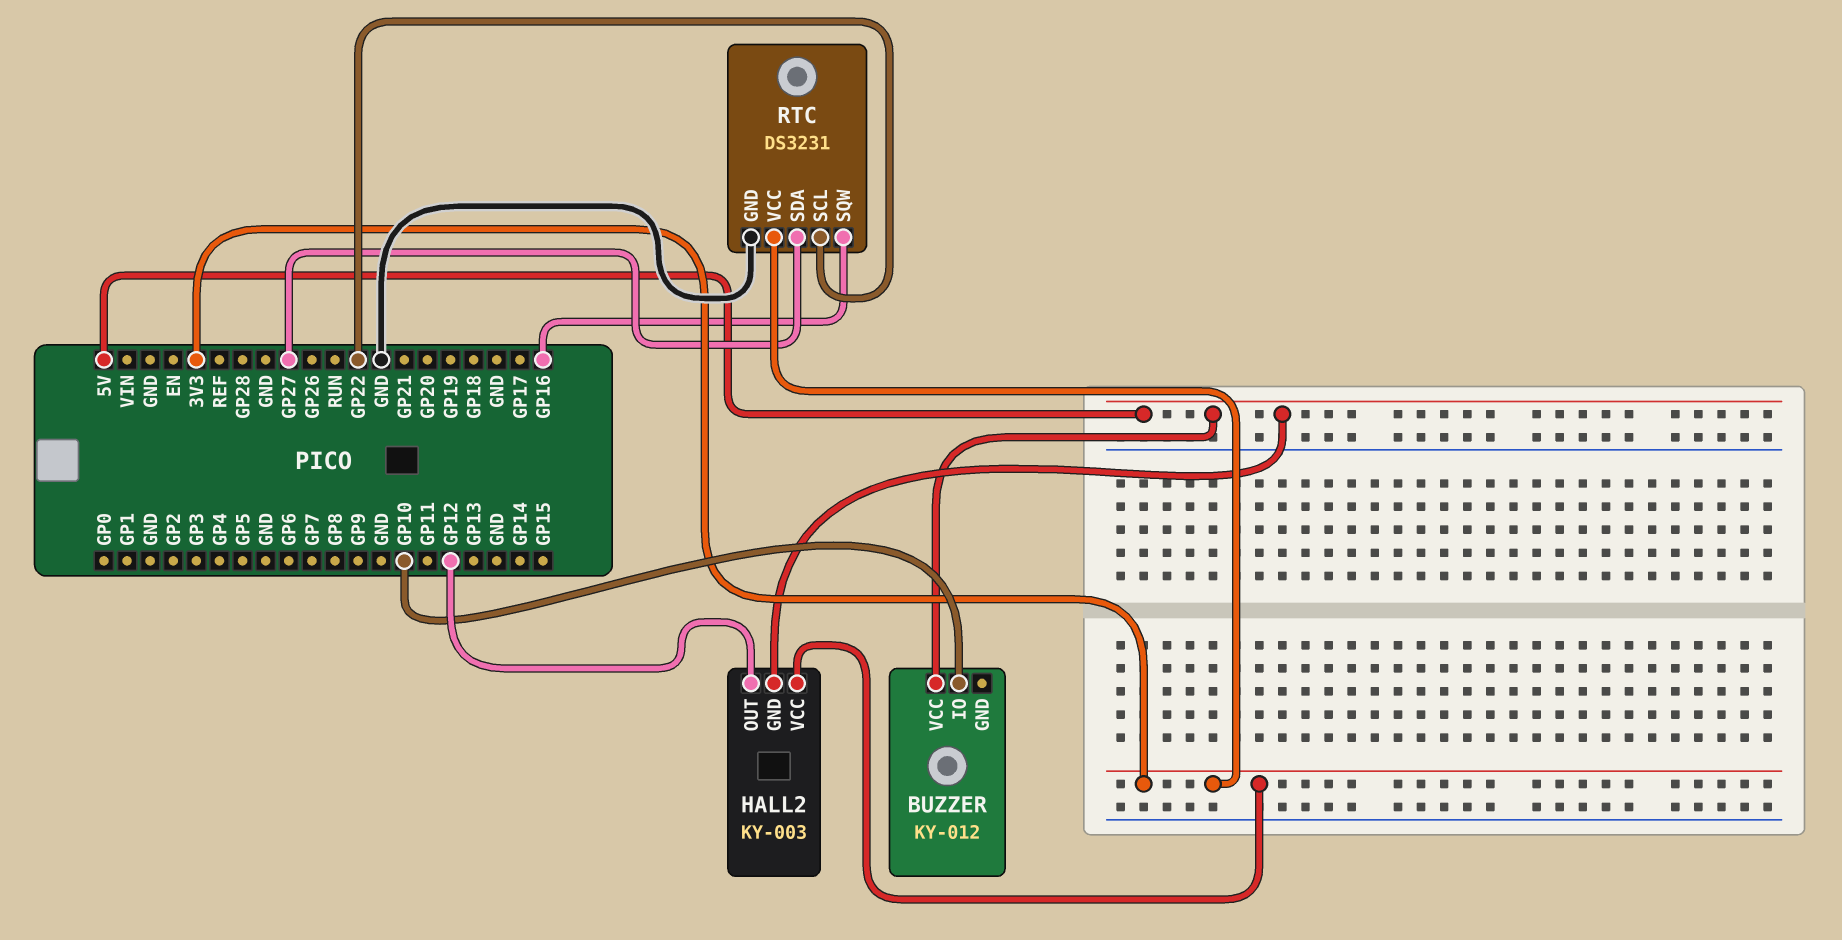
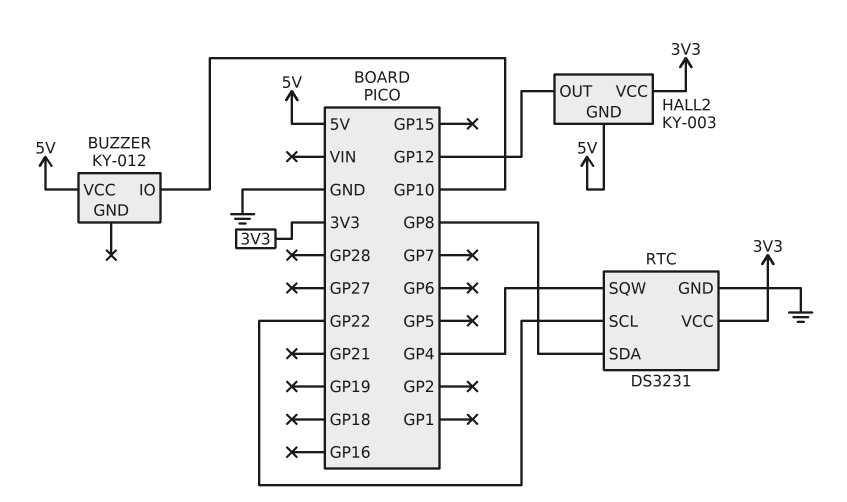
RTC pin SDA: GP27 -> GP8
RTC pin SQW: GP16 -> GP4

